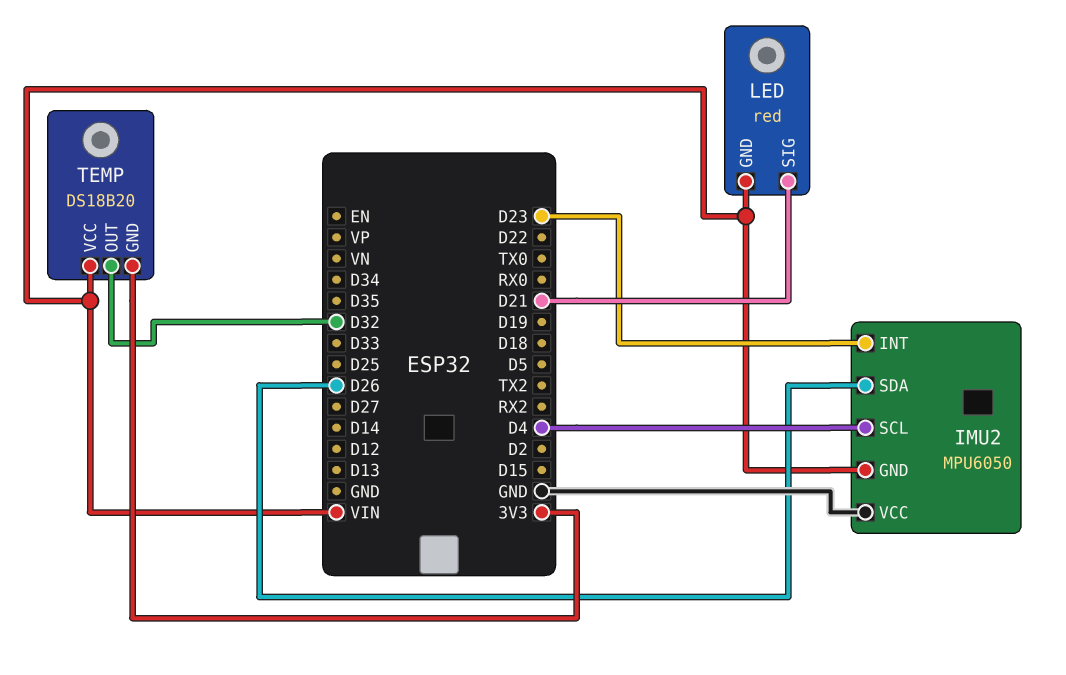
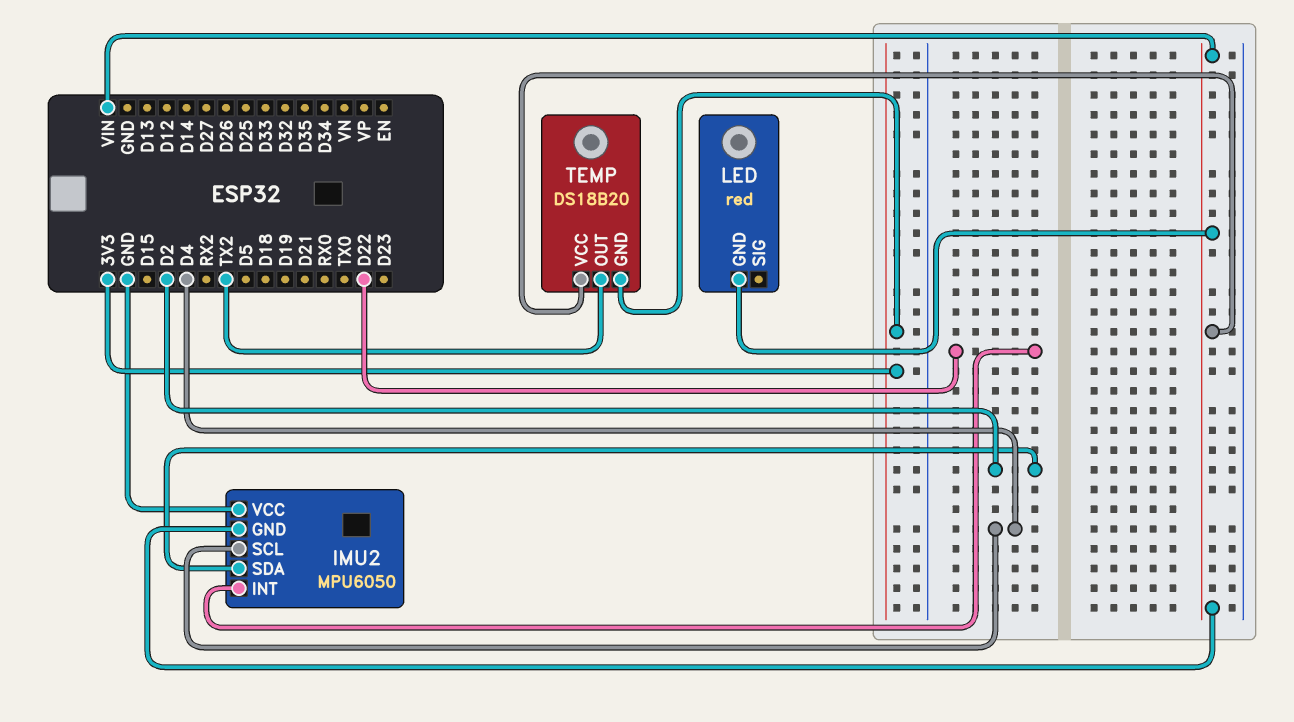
IMU2 pin INT: D23 -> D22
IMU2 pin SDA: D26 -> D2
LED pin SIG: D21 -> none
TEMP pin OUT: D32 -> TX2

